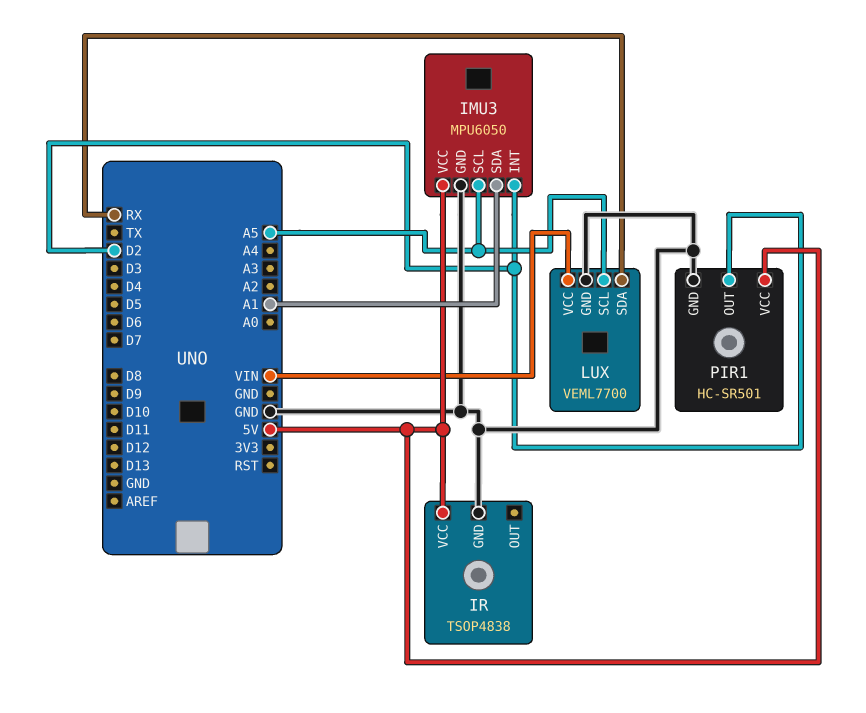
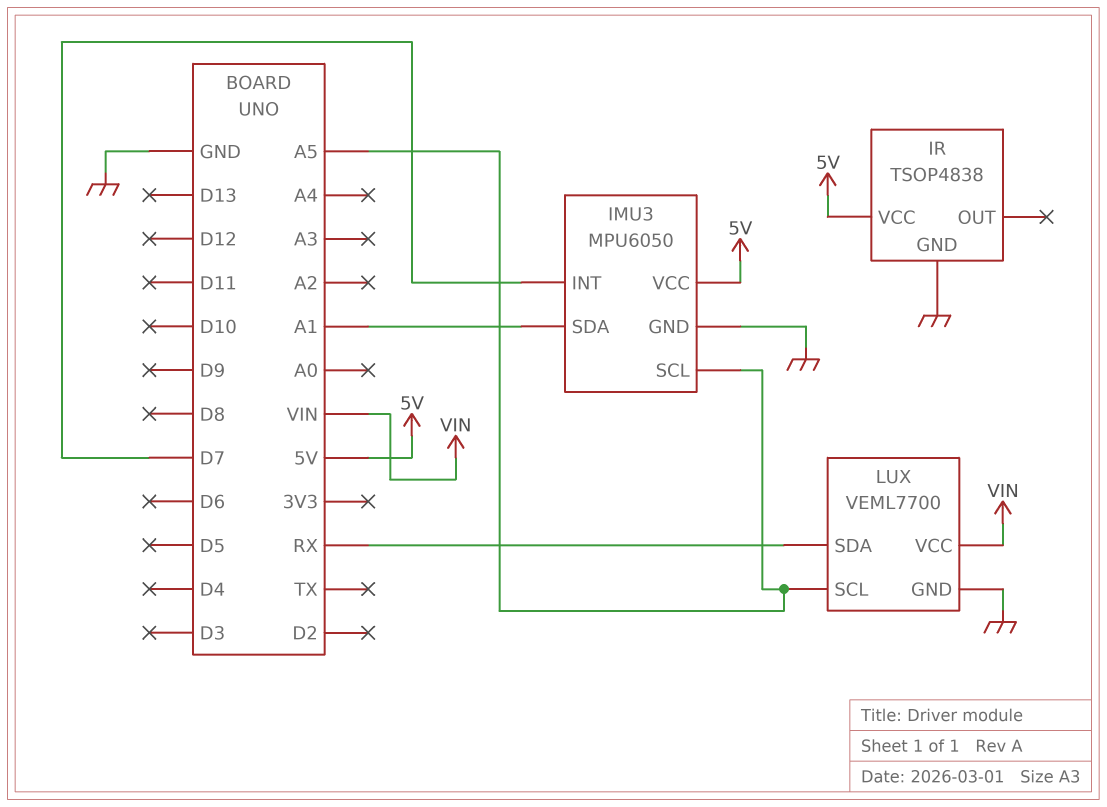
IMU3 pin INT: D2 -> D7
PIR1: HC-SR501 -> none
PIR1 pin GND: GND -> none
PIR1 pin OUT: D2 -> none
PIR1 pin VCC: 5V -> none

